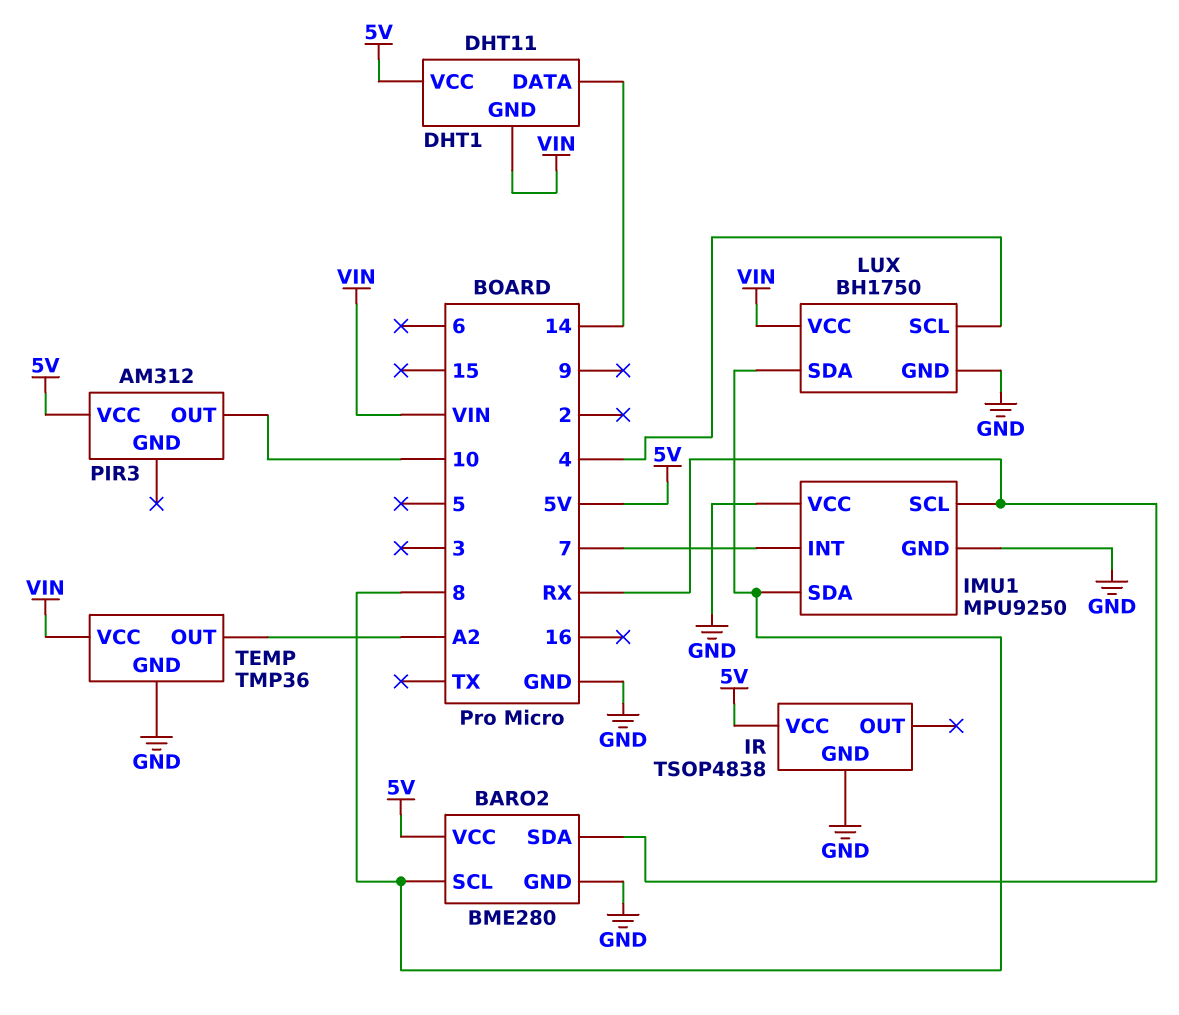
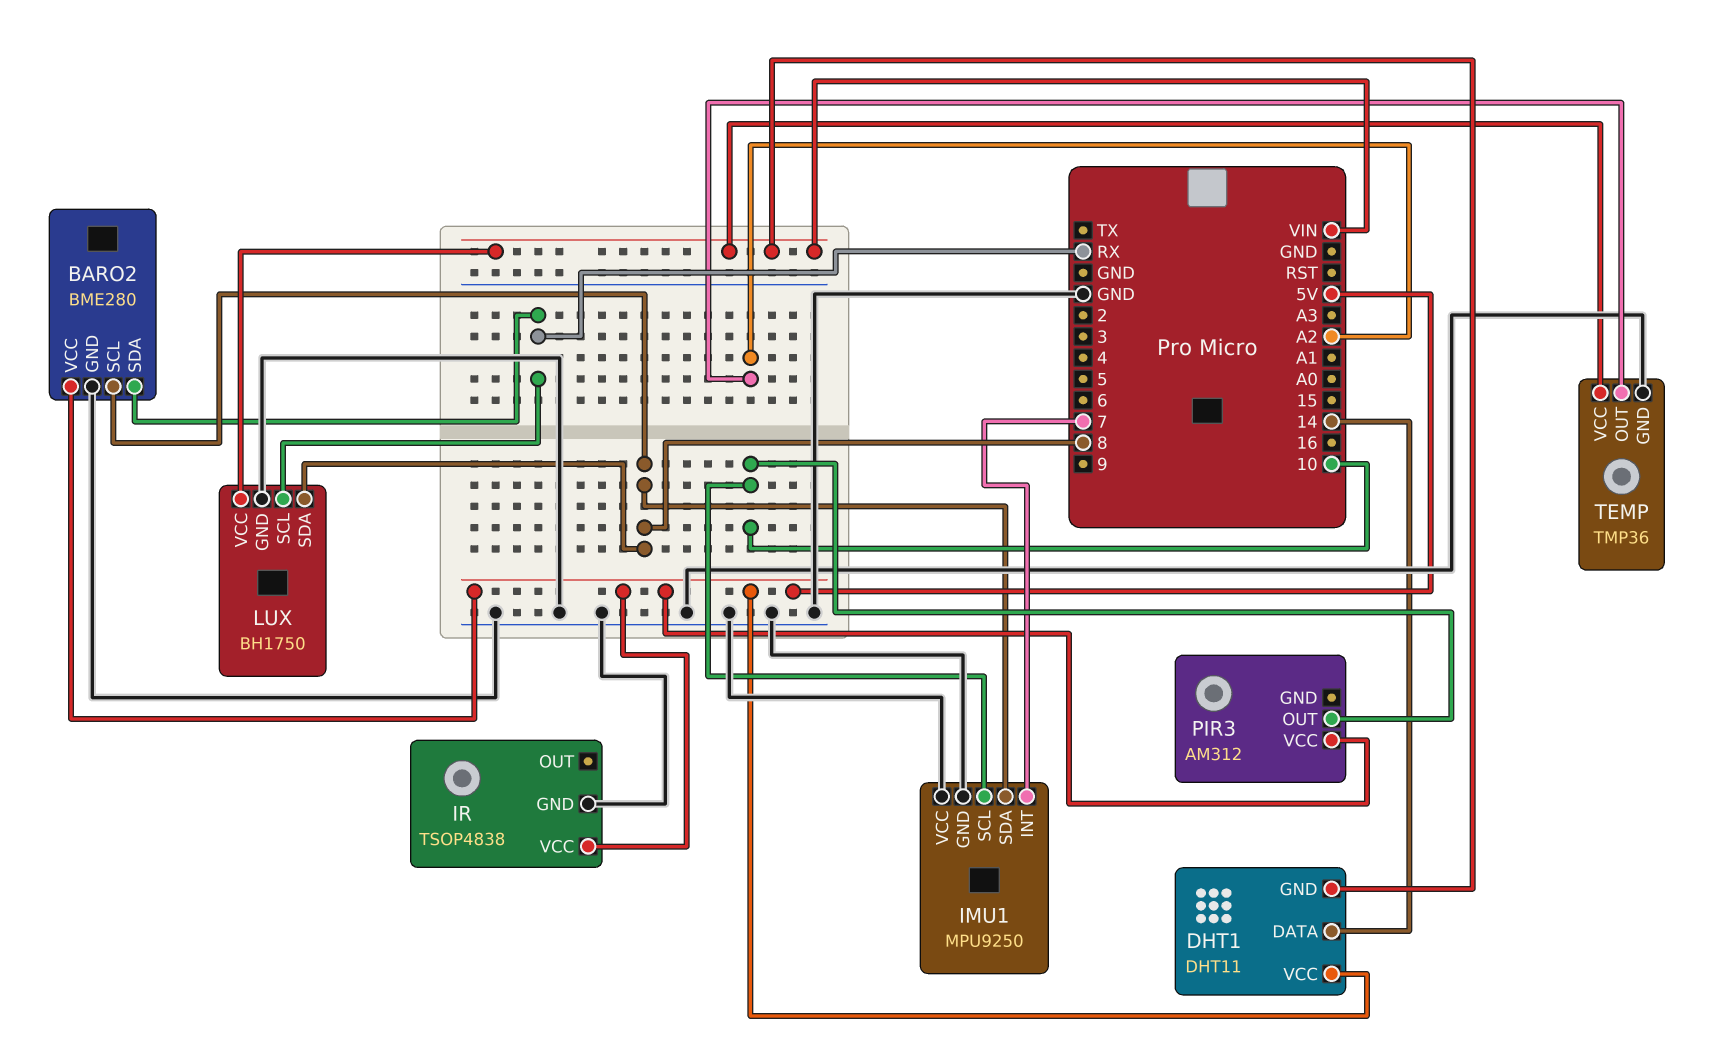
IMU1 pin SCL: RX -> 10
LUX pin SCL: 4 -> RX

